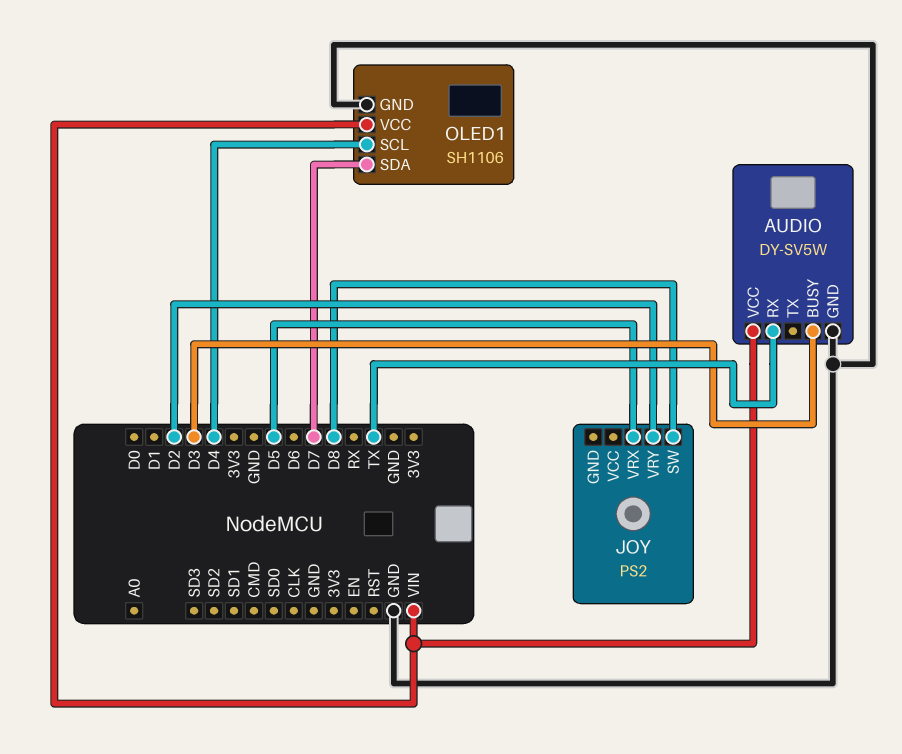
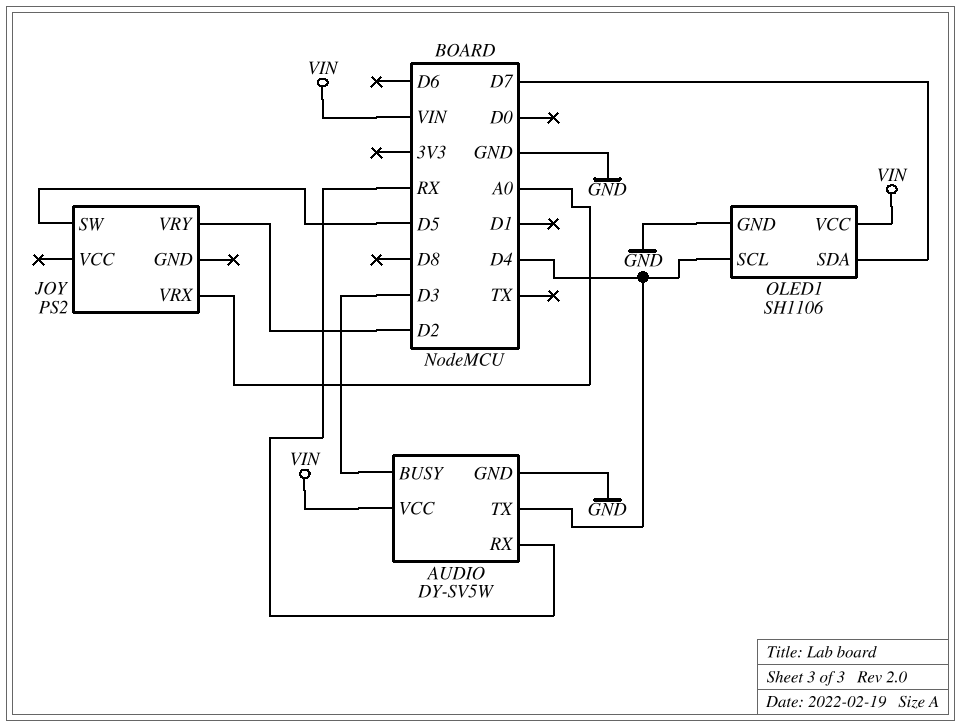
AUDIO pin RX: TX -> RX
AUDIO pin TX: none -> D4
JOY pin SW: D8 -> D5
JOY pin VRX: D5 -> A0

